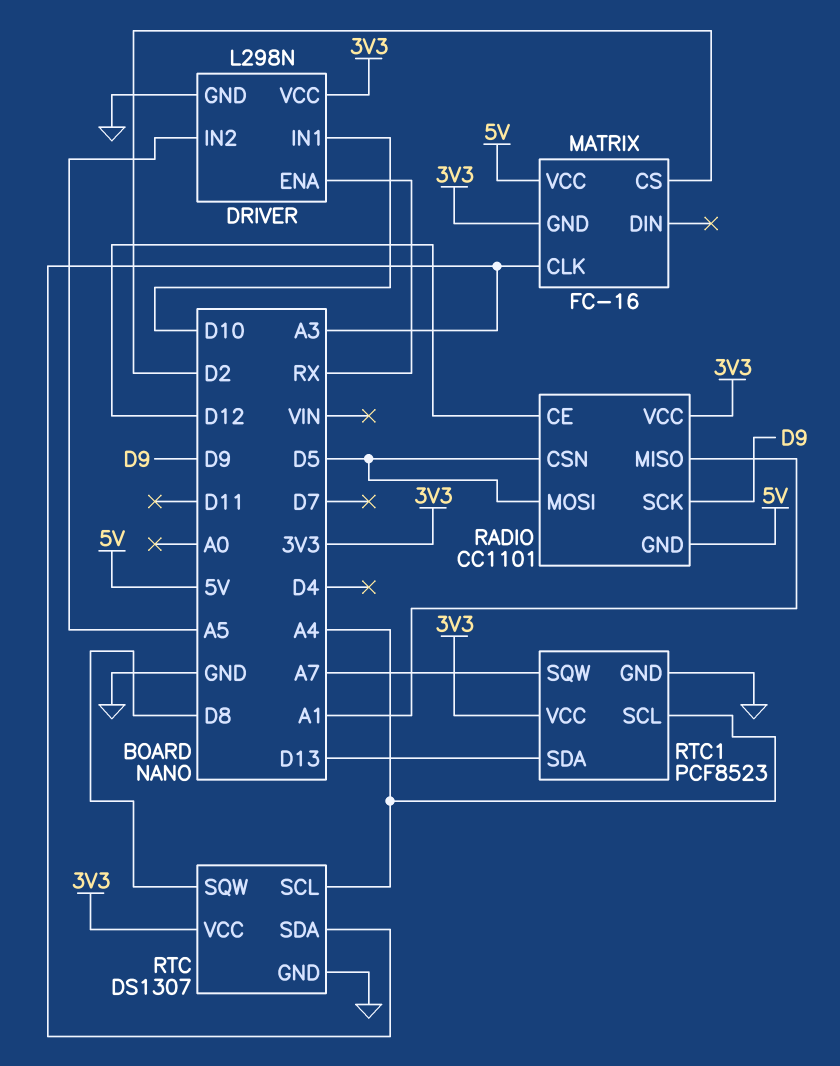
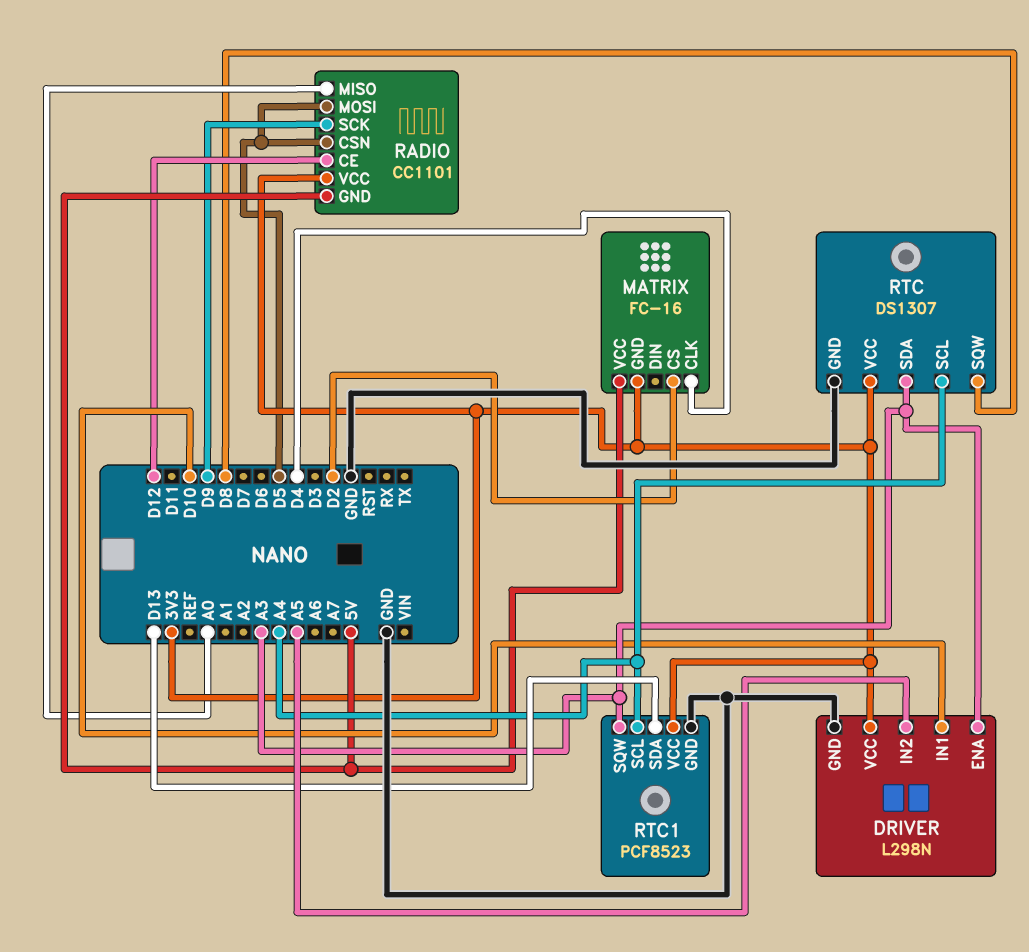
DRIVER pin ENA: RX -> A3
MATRIX pin CLK: A3 -> D4
RADIO pin MISO: A1 -> A0
RTC1 pin SQW: A7 -> A3

